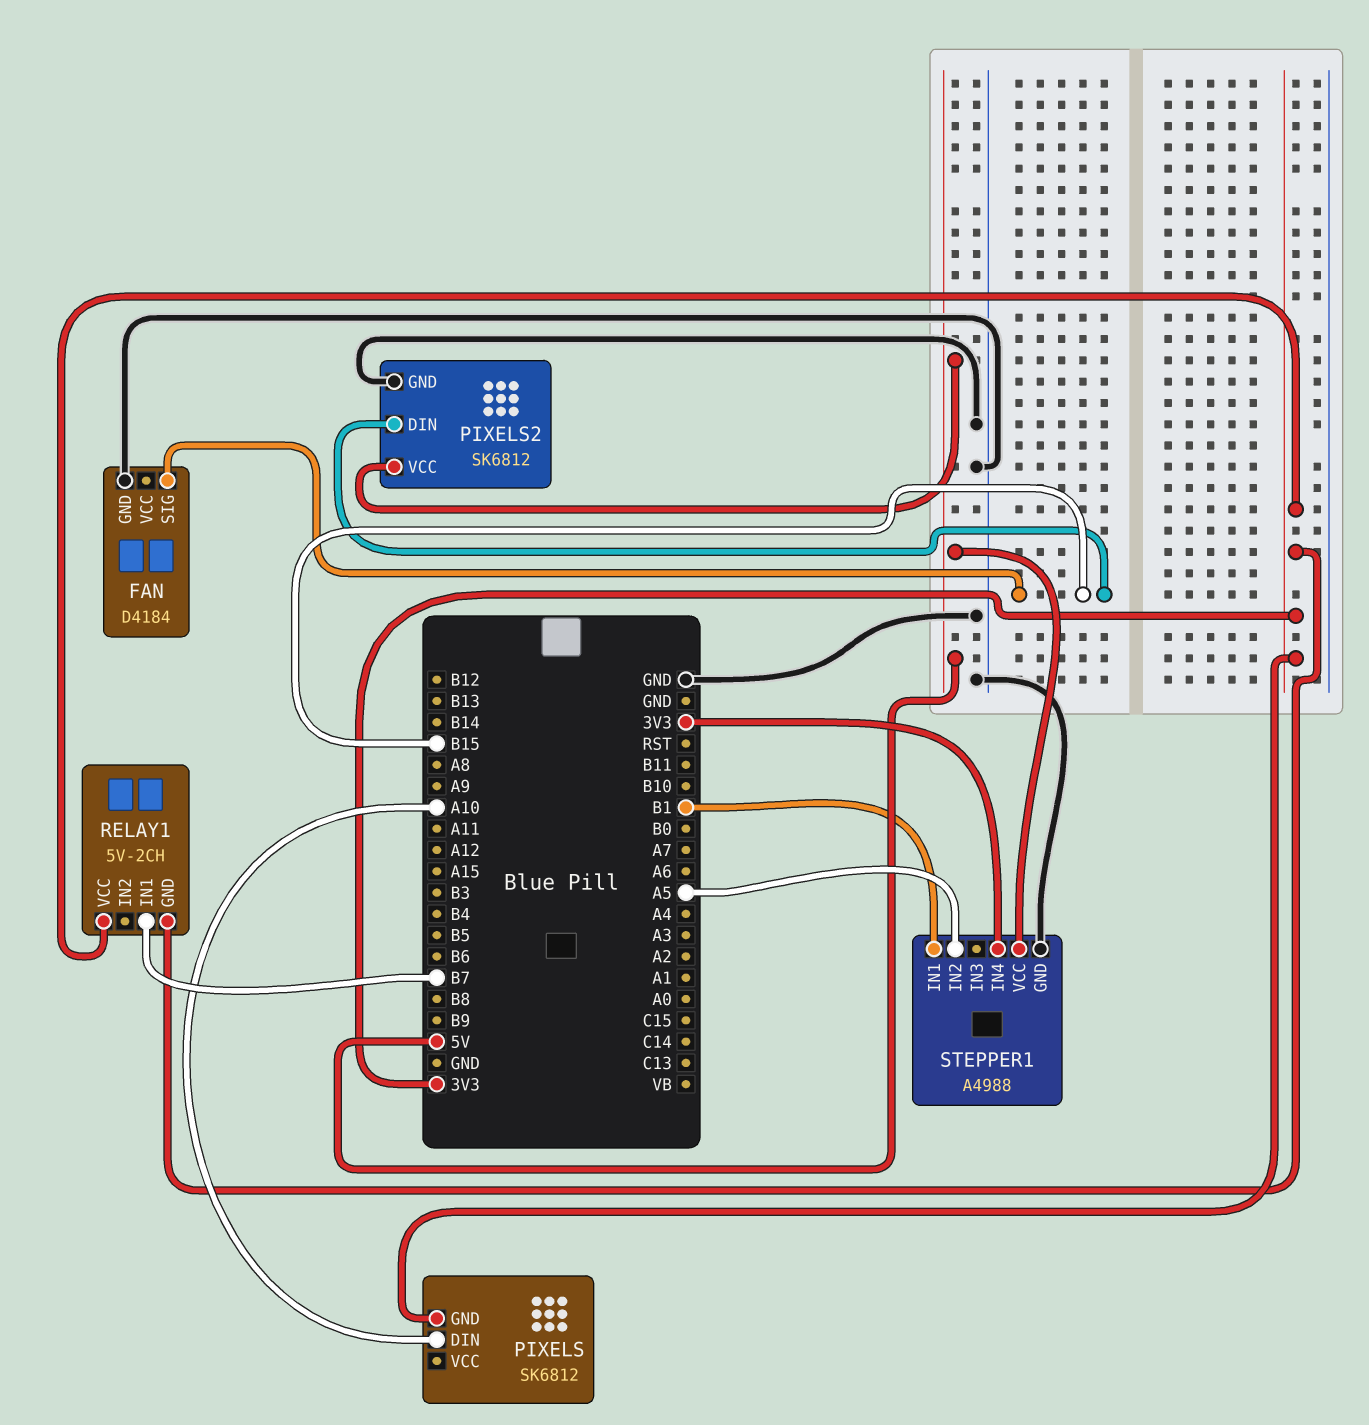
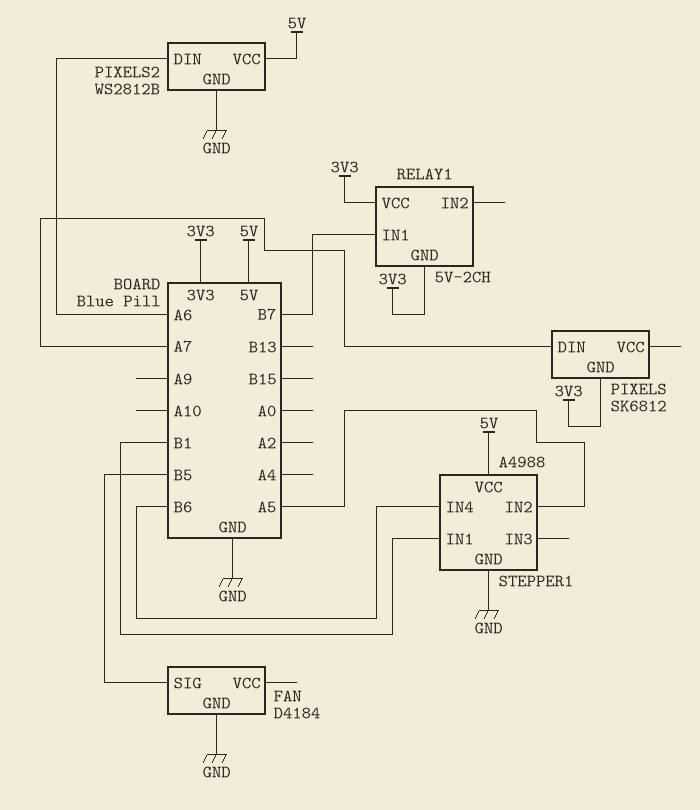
FAN pin SIG: B15 -> B5
PIXELS pin DIN: A10 -> A7
PIXELS2: SK6812 -> WS2812B
PIXELS2 pin DIN: B15 -> A6
STEPPER1 pin IN4: 3V3 -> B6

